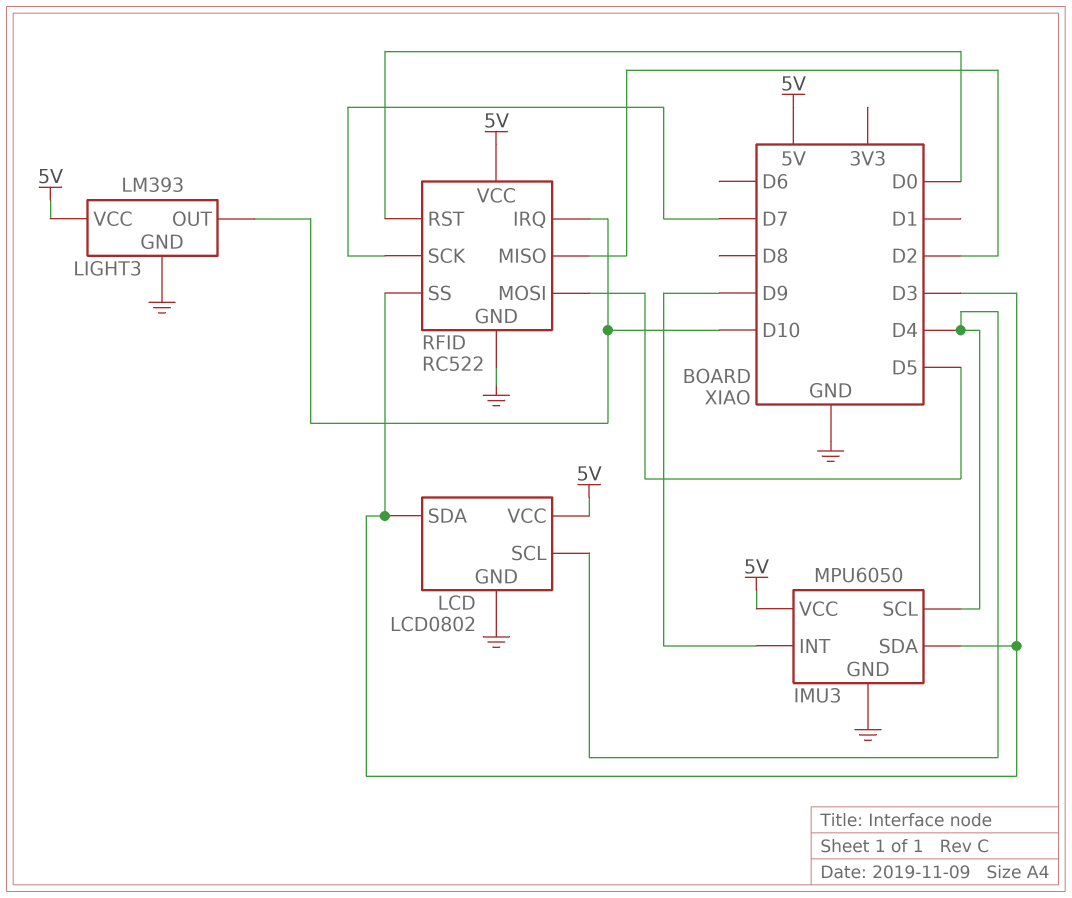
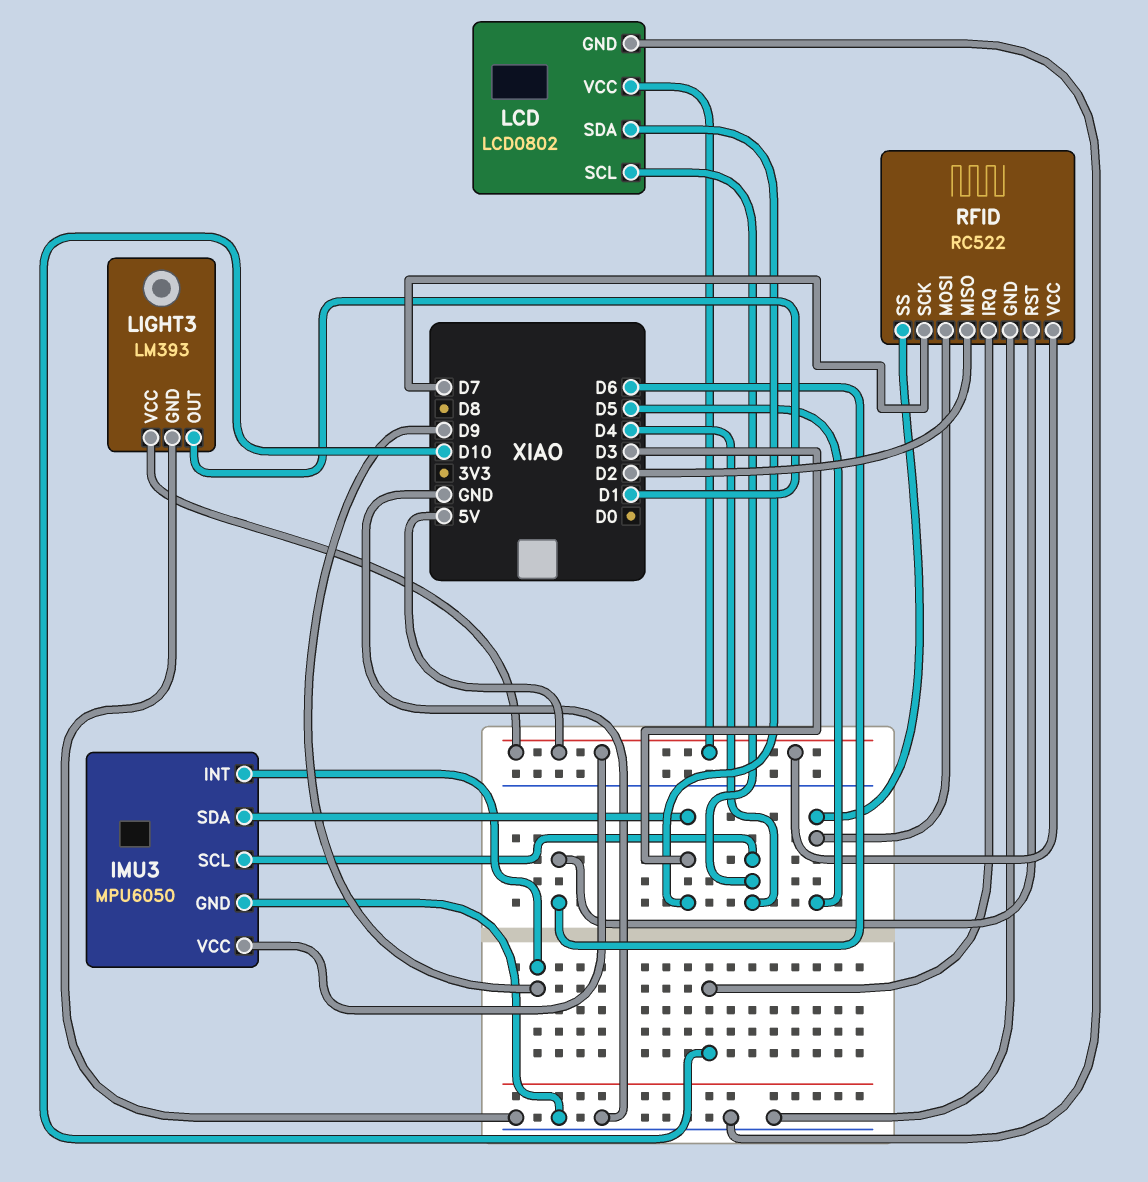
LIGHT3 pin OUT: D10 -> D1
RFID pin RST: D0 -> D6
RFID pin SS: D3 -> D5

